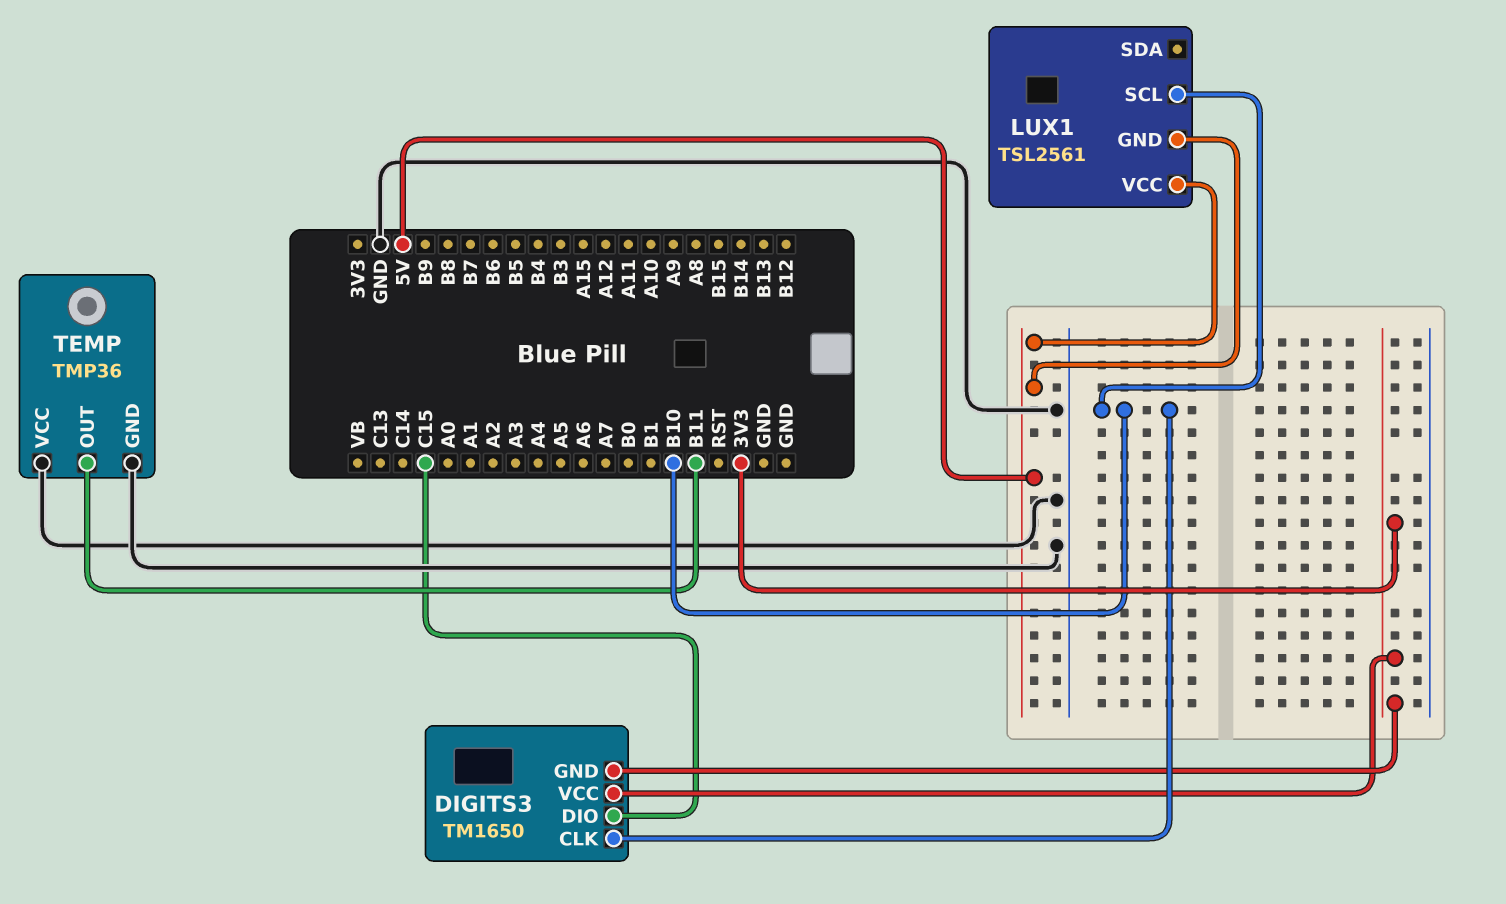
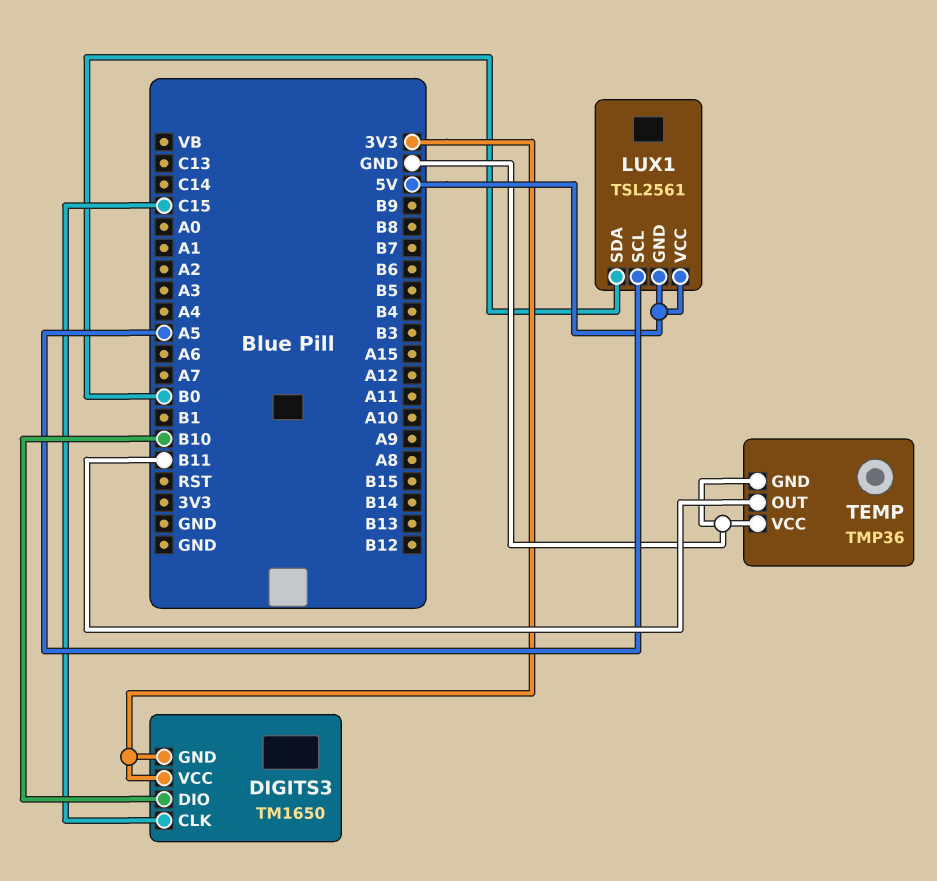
DIGITS3 pin CLK: B10 -> C15
DIGITS3 pin DIO: C15 -> B10
LUX1 pin SCL: B10 -> A5
LUX1 pin SDA: none -> B0

